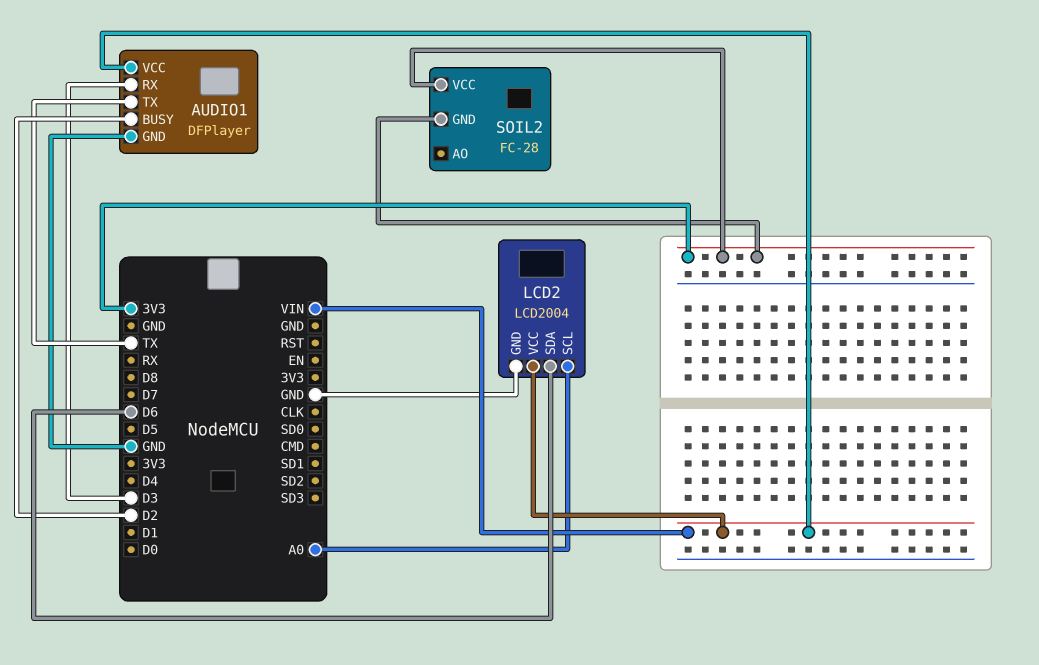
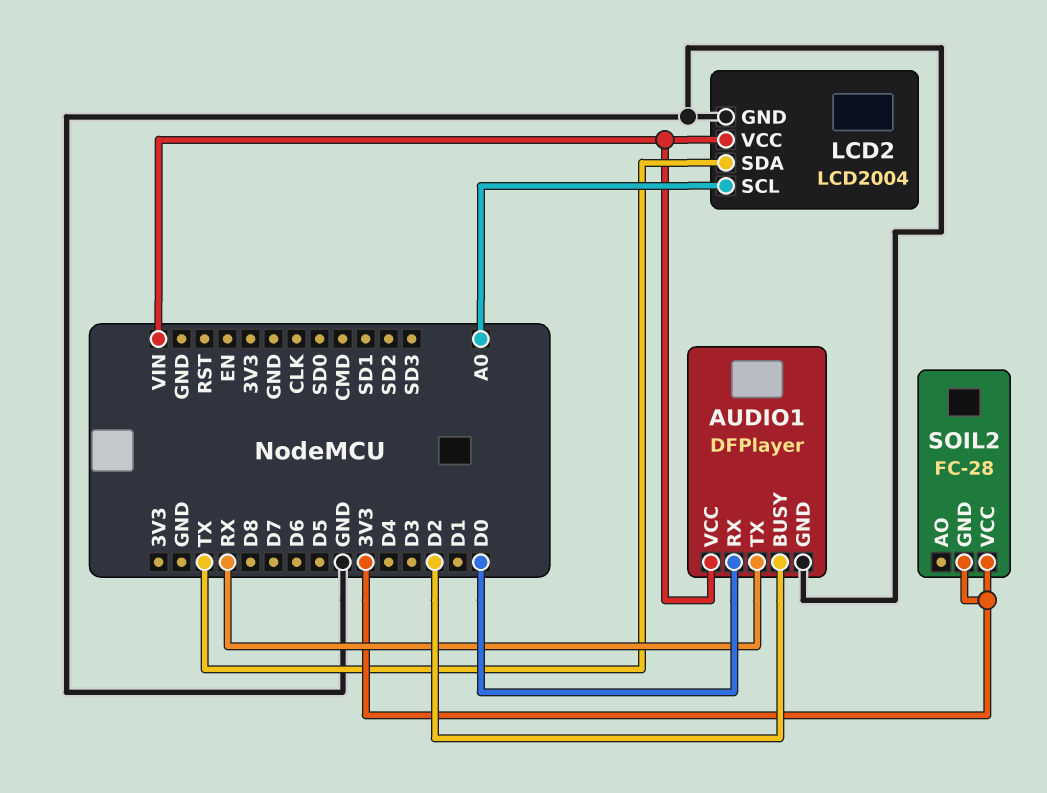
AUDIO1 pin RX: D3 -> D0
AUDIO1 pin TX: TX -> RX
LCD2 pin SDA: D6 -> TX

